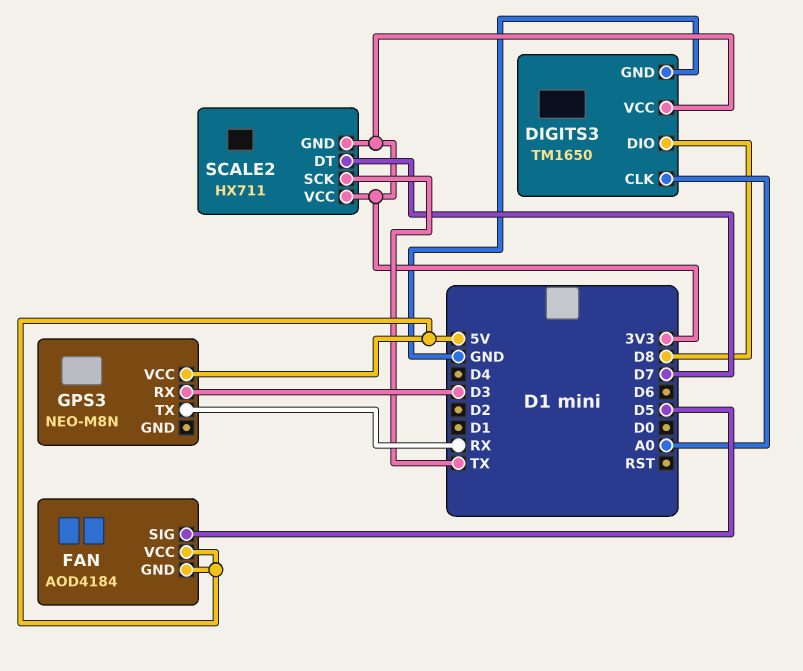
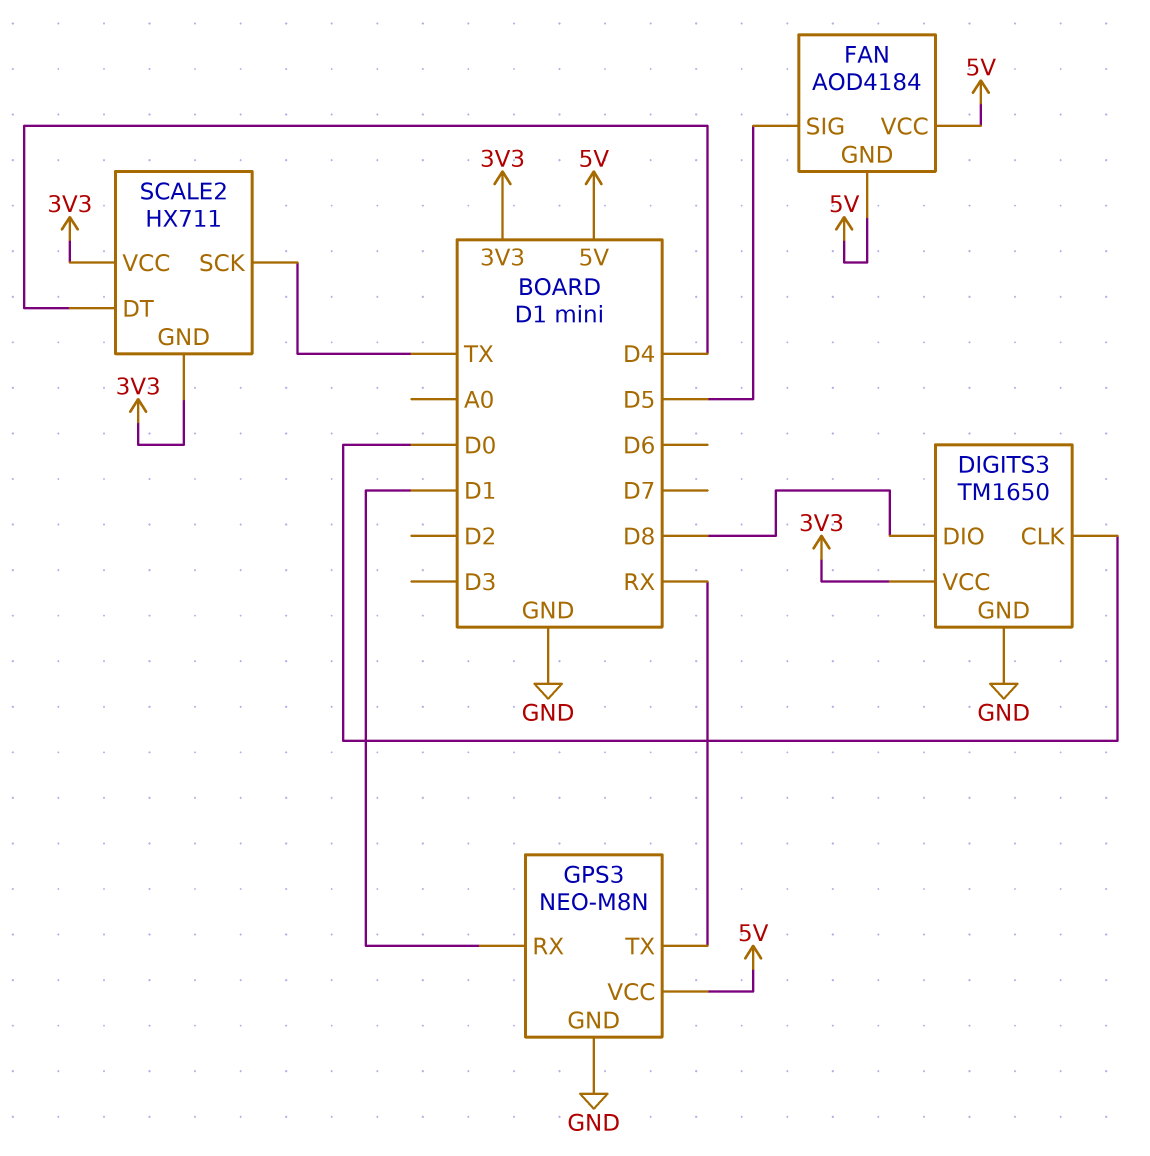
DIGITS3 pin CLK: A0 -> D0
GPS3 pin GND: none -> GND
GPS3 pin RX: D3 -> D1
SCALE2 pin DT: D7 -> D4

